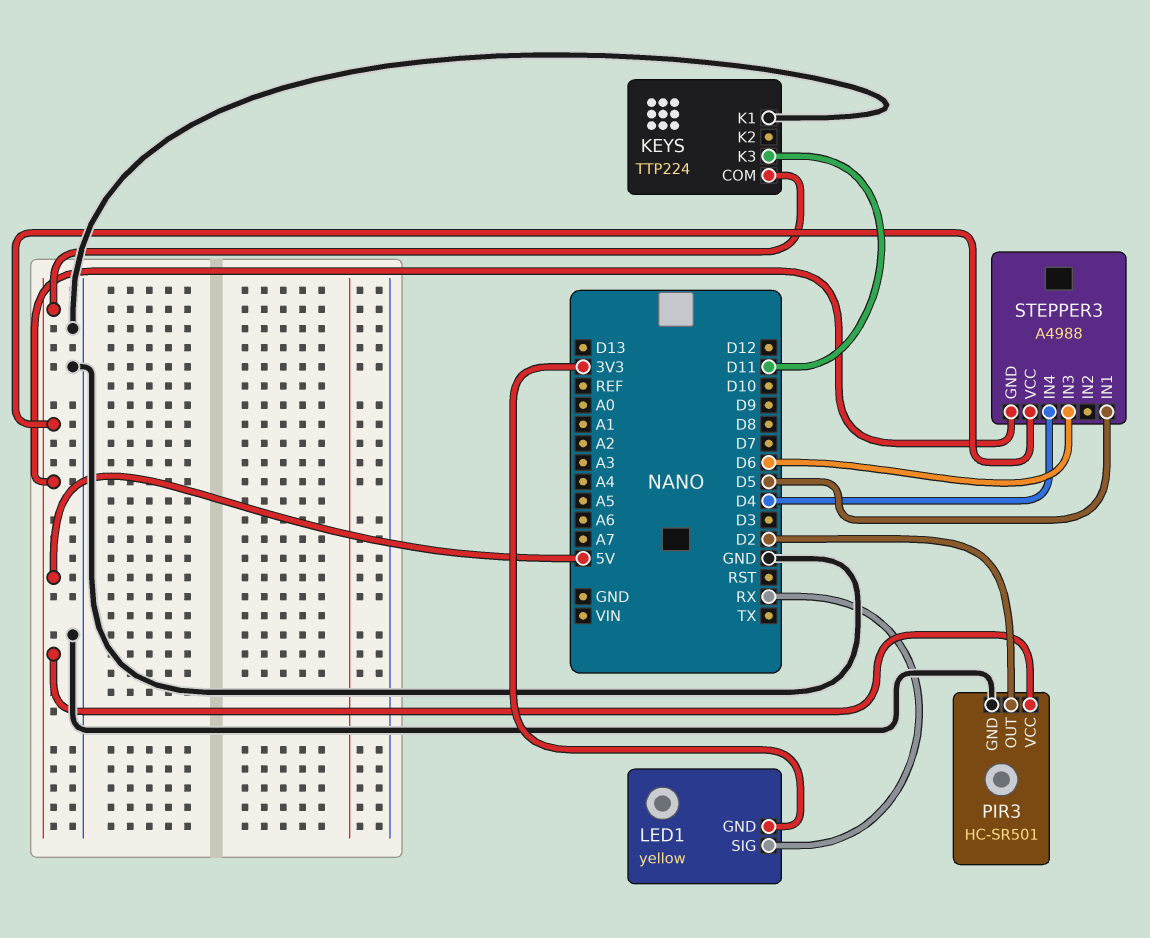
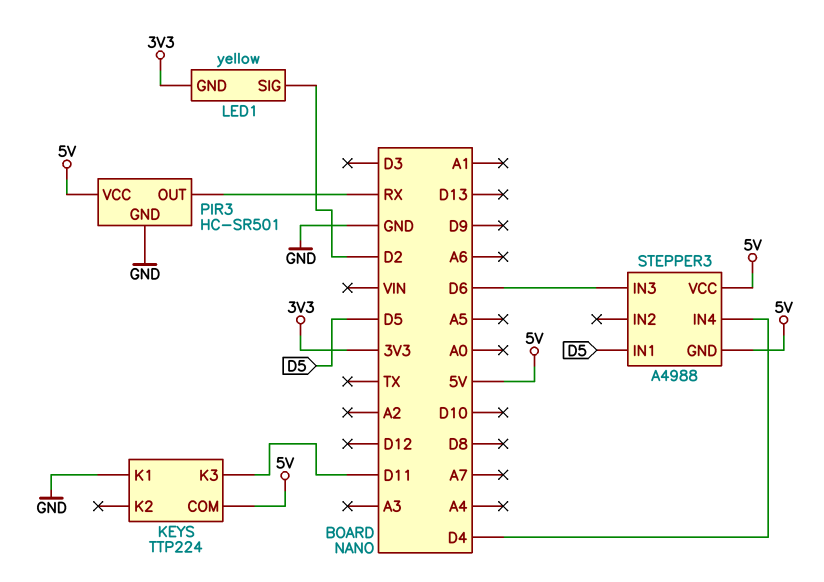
LED1 pin SIG: RX -> D2
PIR3 pin OUT: D2 -> RX

